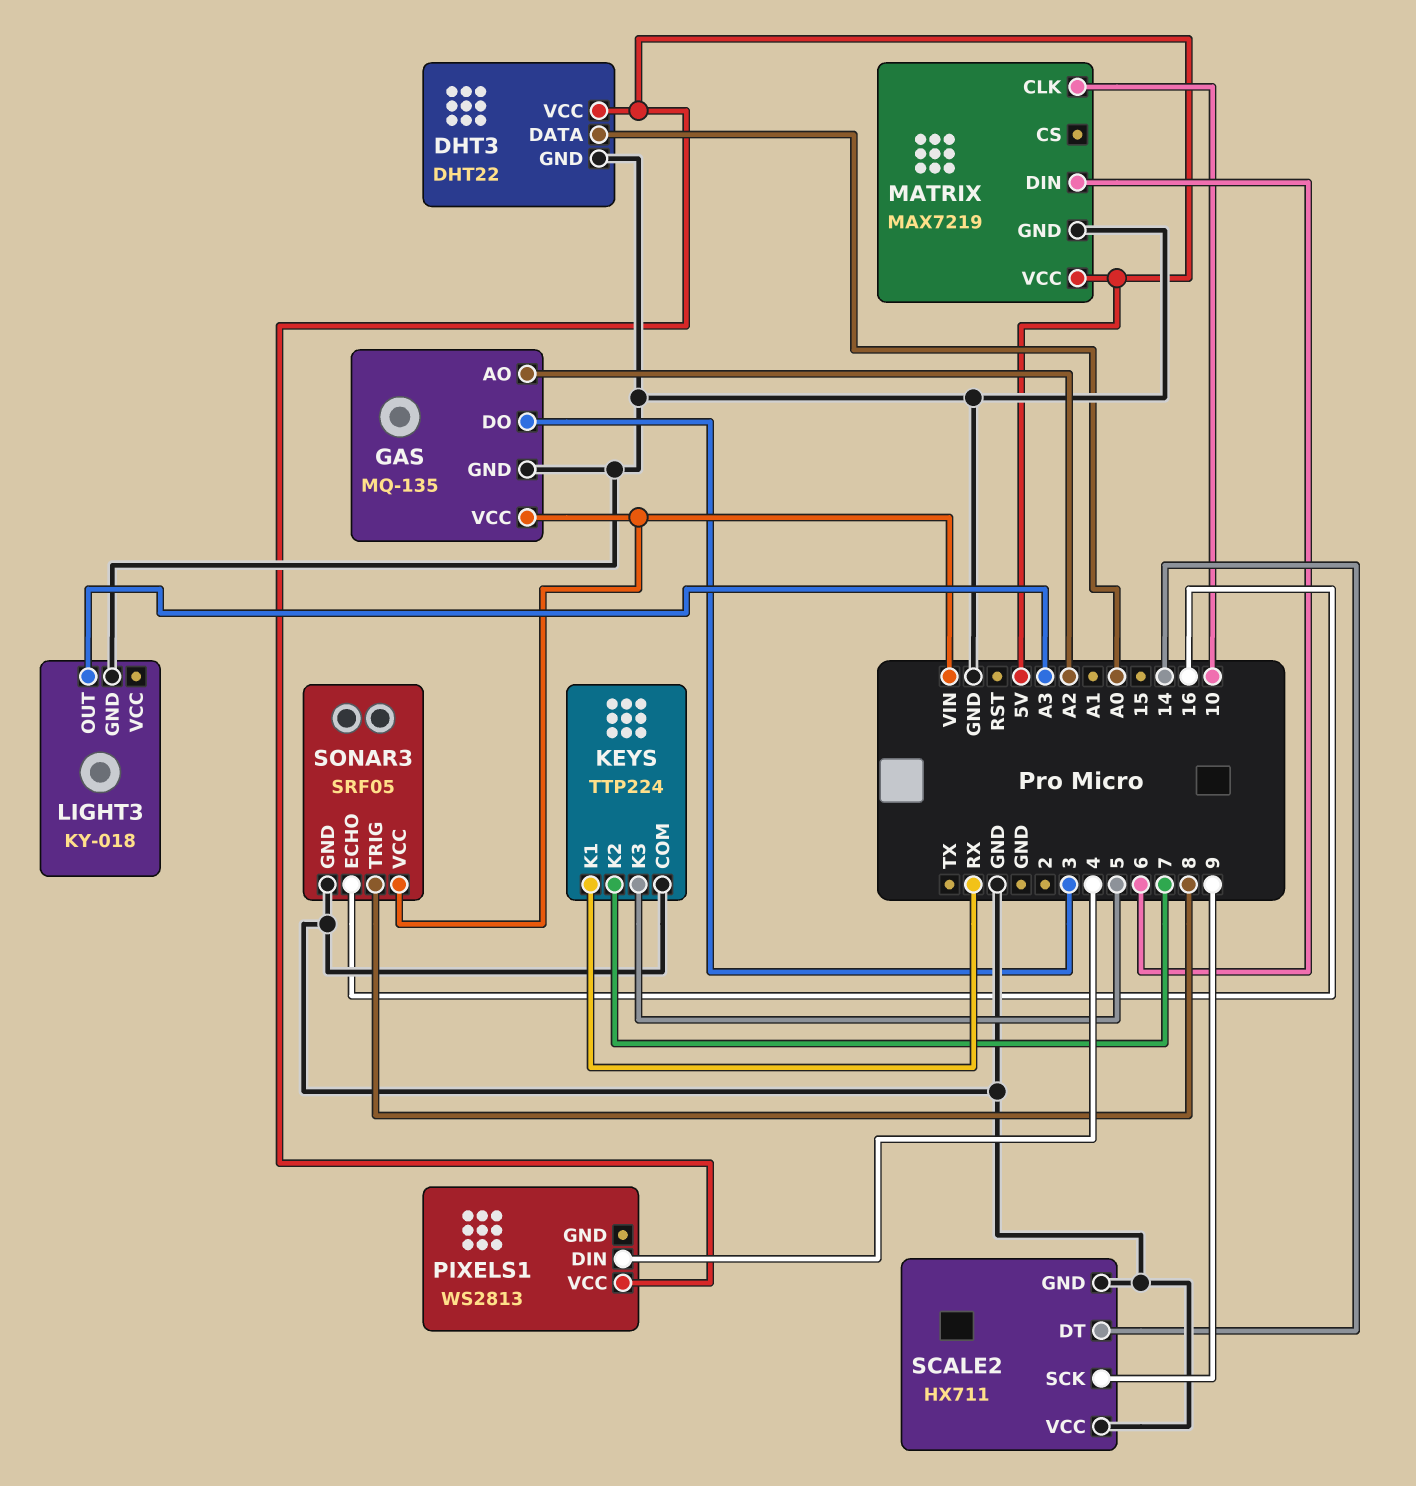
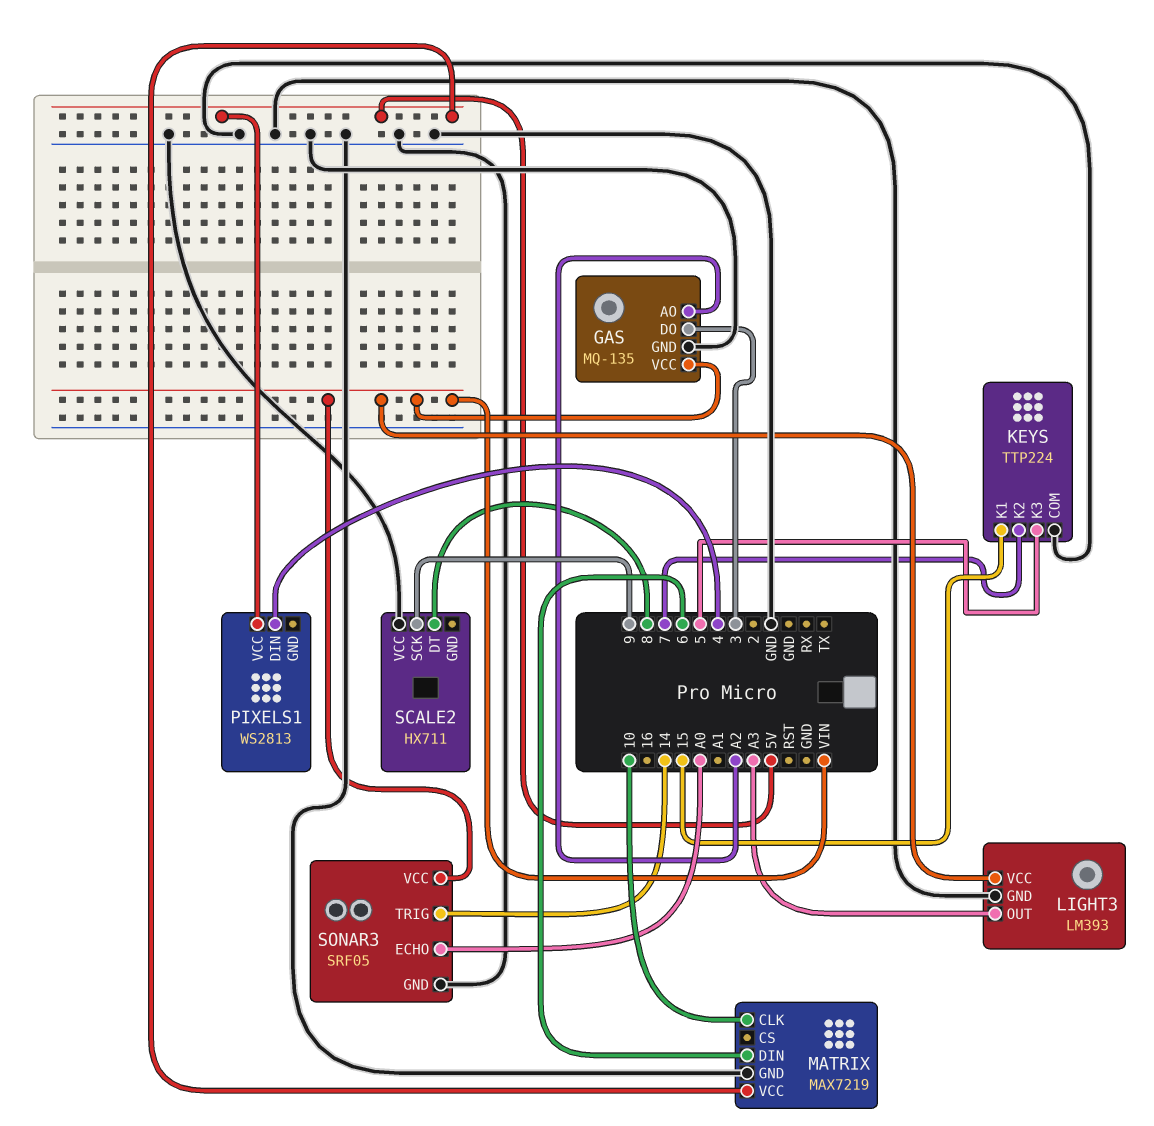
DHT3: DHT22 -> none
DHT3 pin DATA: A0 -> none
DHT3 pin GND: GND -> none
DHT3 pin VCC: 5V -> none
KEYS pin K1: RX -> 15
LIGHT3: KY-018 -> LM393
LIGHT3 pin VCC: none -> VIN
SCALE2 pin DT: 14 -> 8
SCALE2 pin GND: GND -> none
SONAR3 pin ECHO: 16 -> A0
SONAR3 pin TRIG: 8 -> 14

